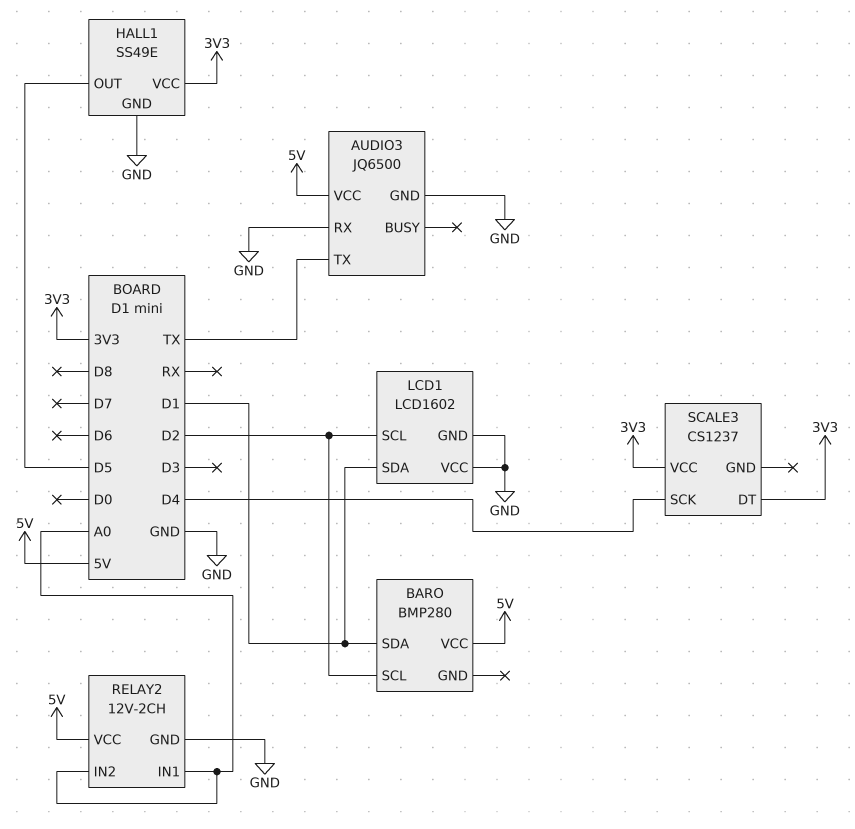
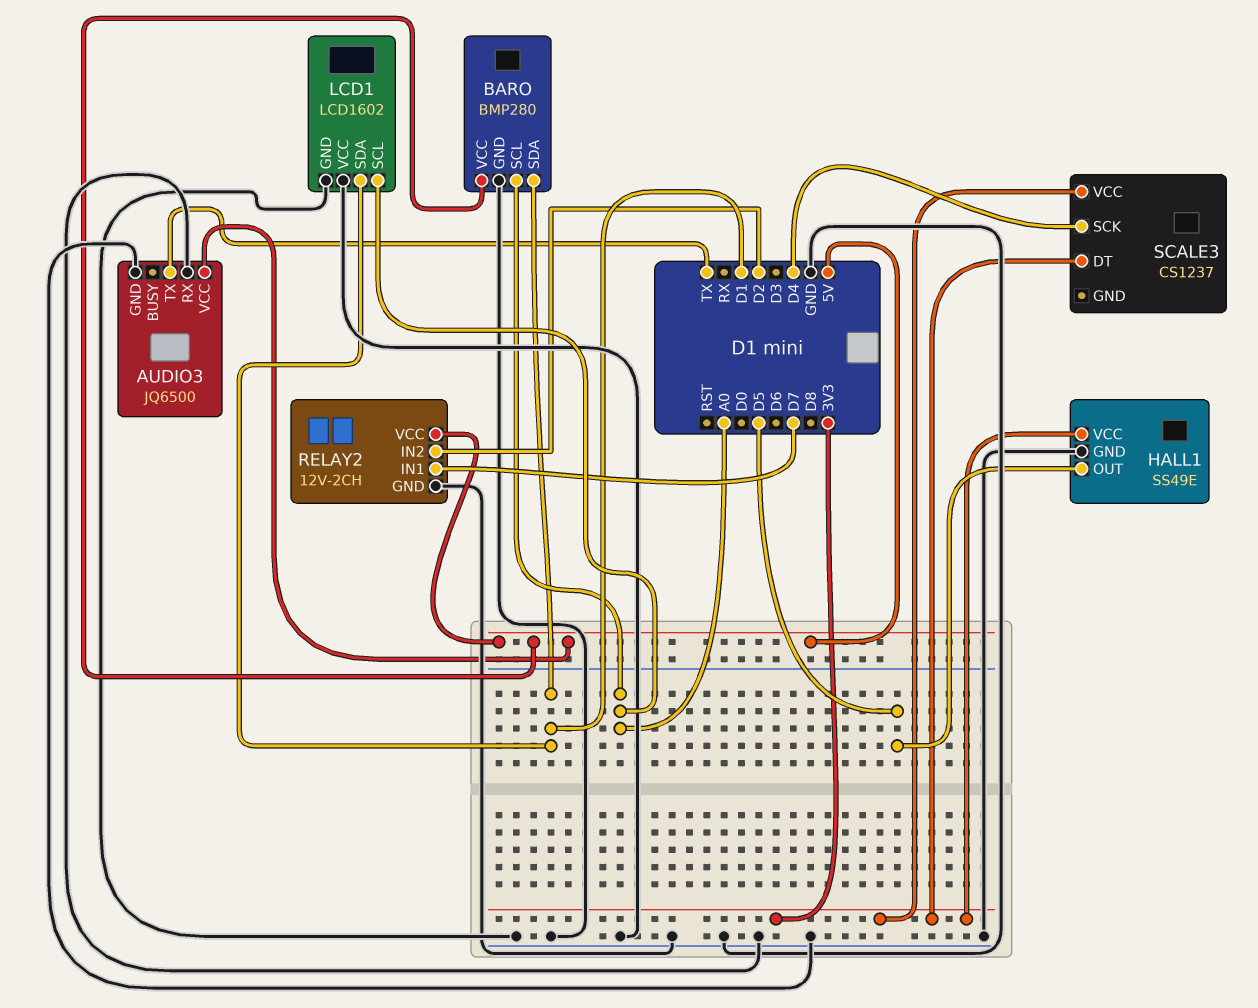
BARO pin GND: none -> GND
BARO pin SCL: D2 -> A0
LCD1 pin SCL: D2 -> A0
RELAY2 pin IN1: A0 -> D7
RELAY2 pin IN2: A0 -> D2

